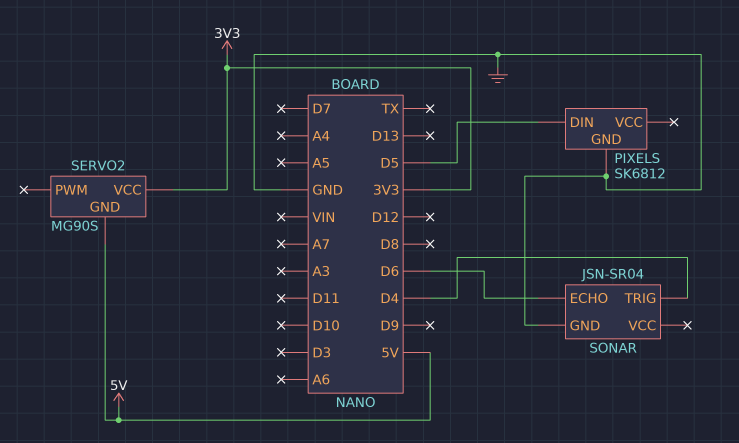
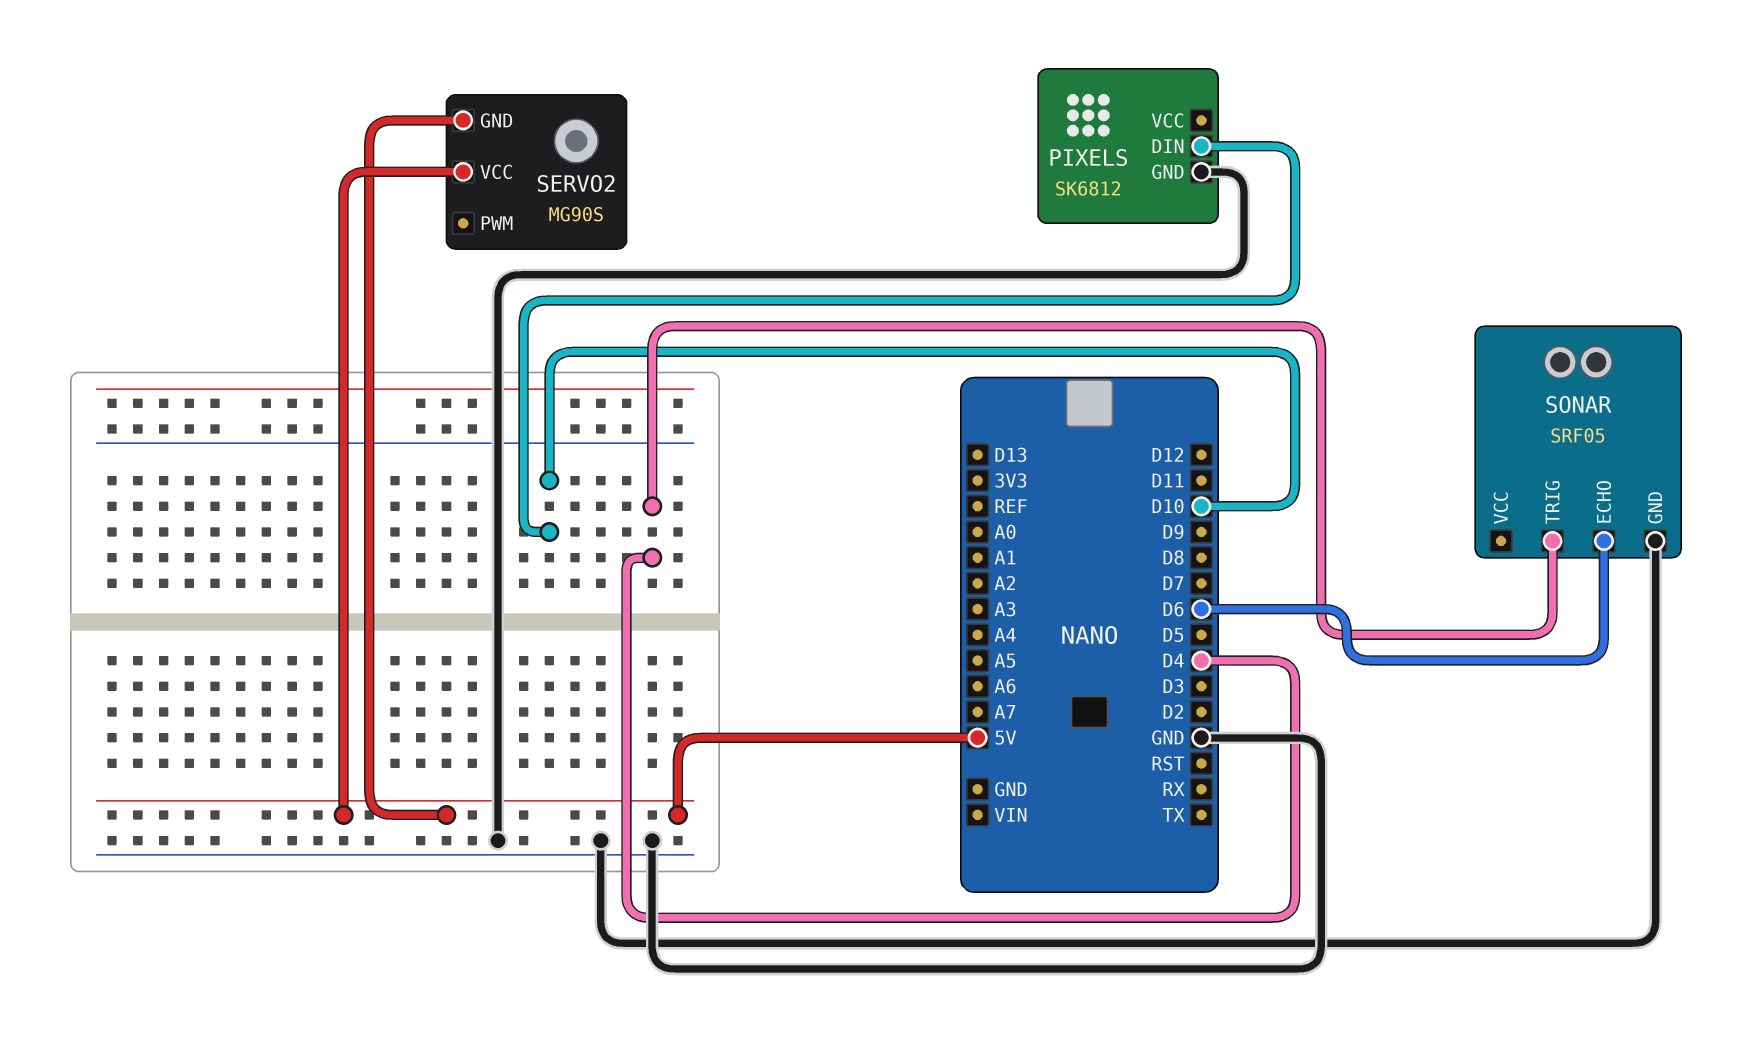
PIXELS pin DIN: D5 -> D10
SERVO2 pin VCC: 3V3 -> 5V
SONAR: JSN-SR04 -> SRF05

